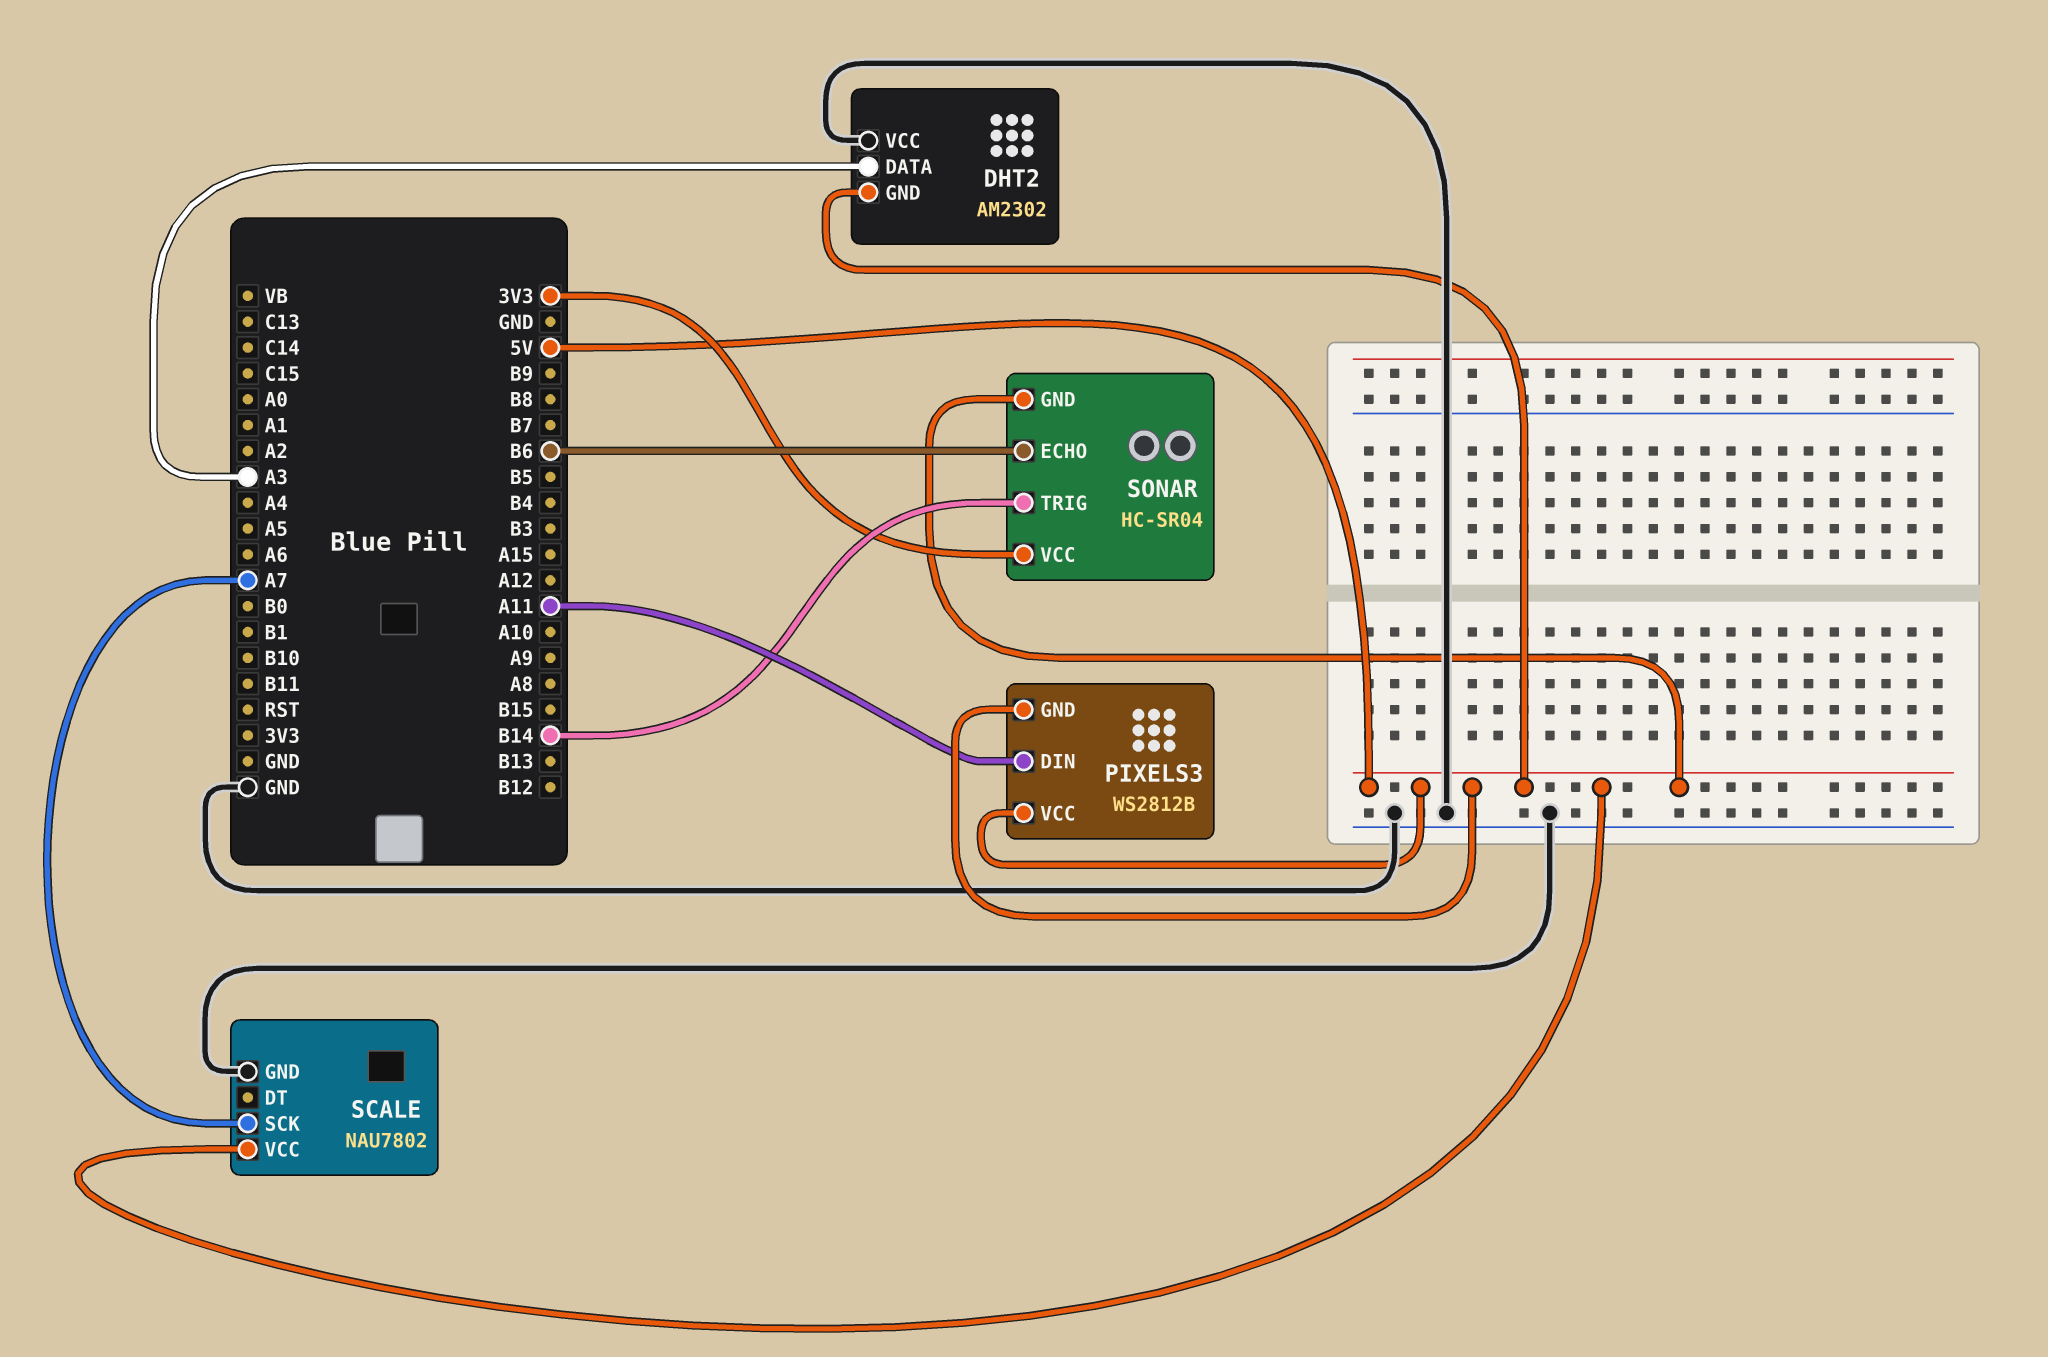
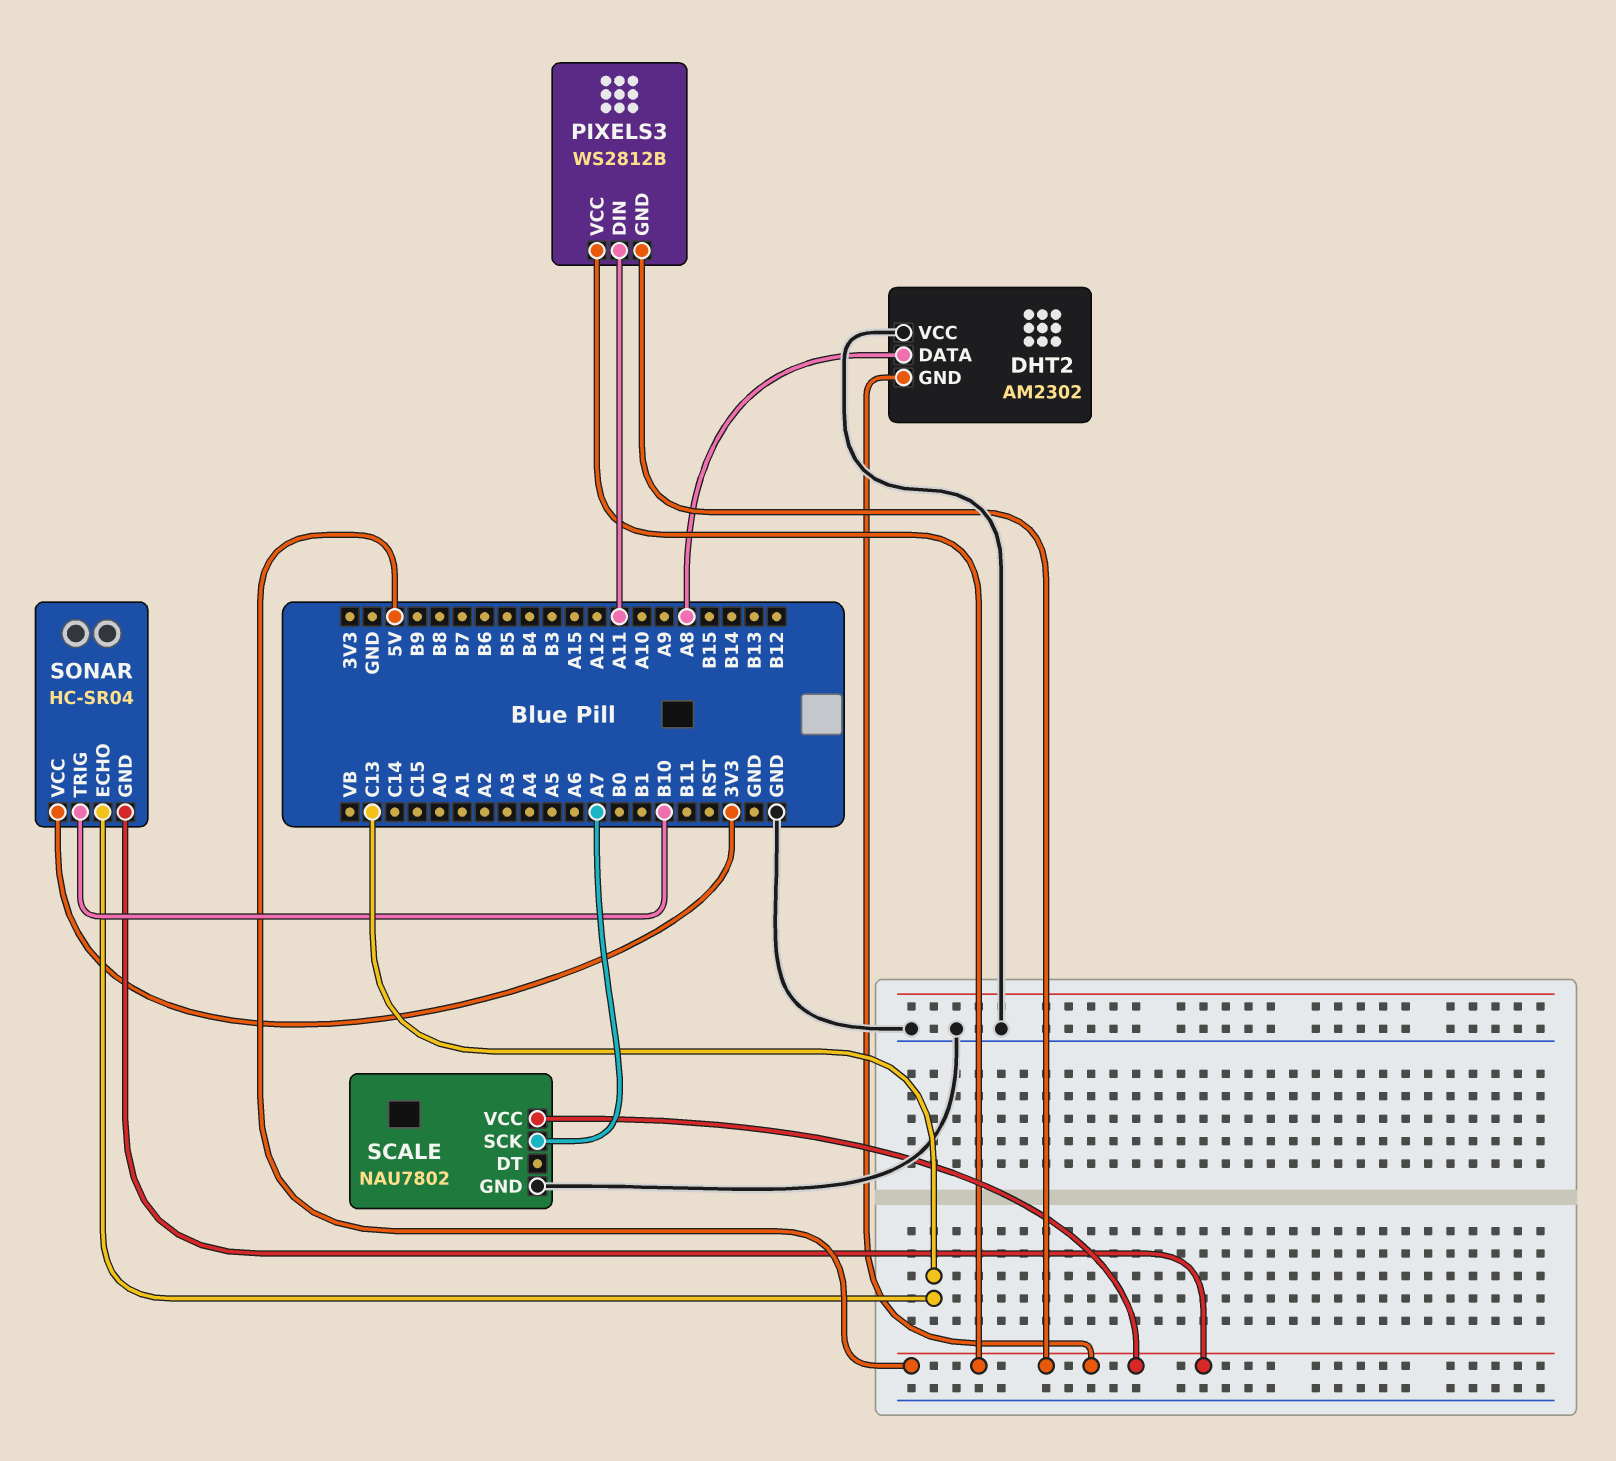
DHT2 pin DATA: A3 -> A8
SONAR pin ECHO: B6 -> C13
SONAR pin TRIG: B14 -> B10

